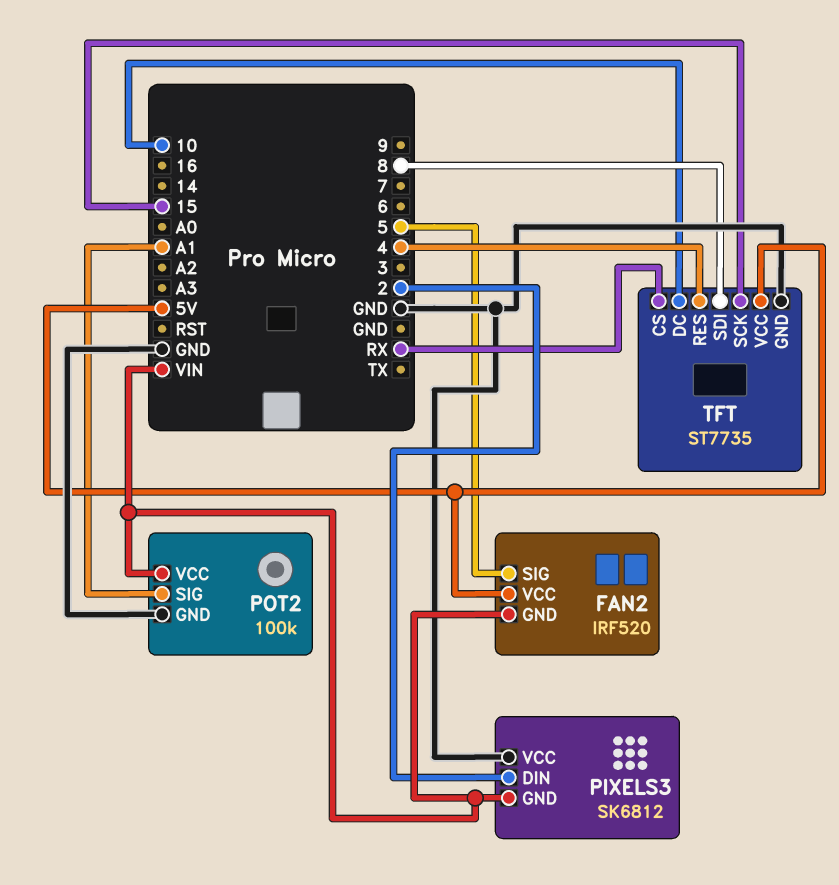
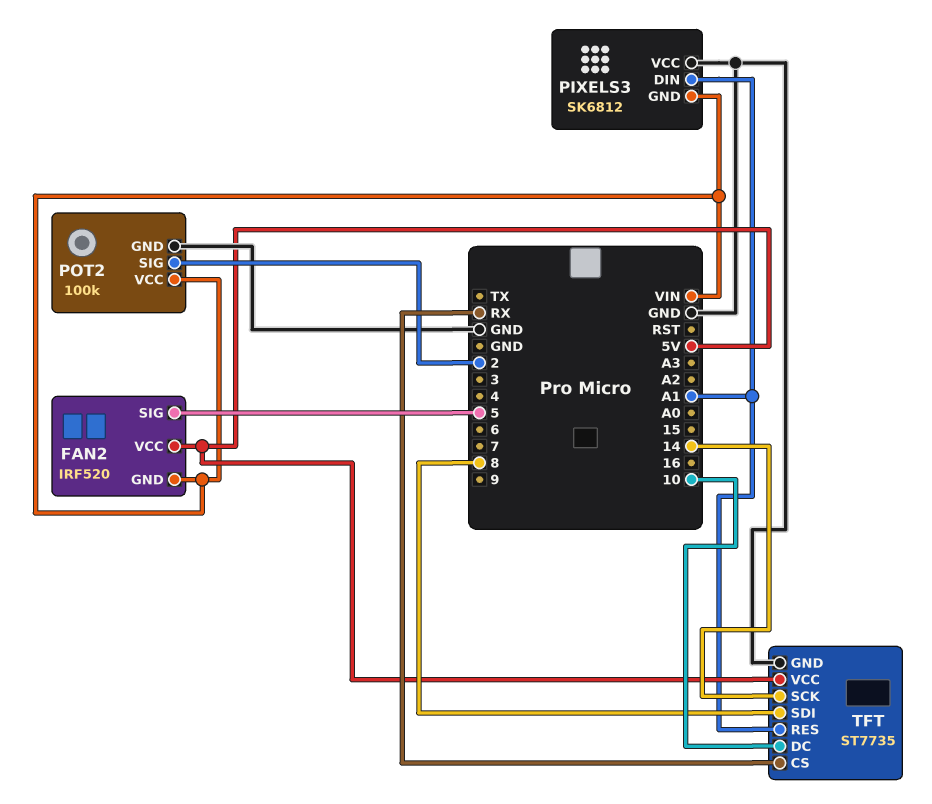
PIXELS3 pin DIN: 2 -> A1
POT2 pin SIG: A1 -> 2
TFT pin RES: 4 -> A1
TFT pin SCK: 15 -> 14

